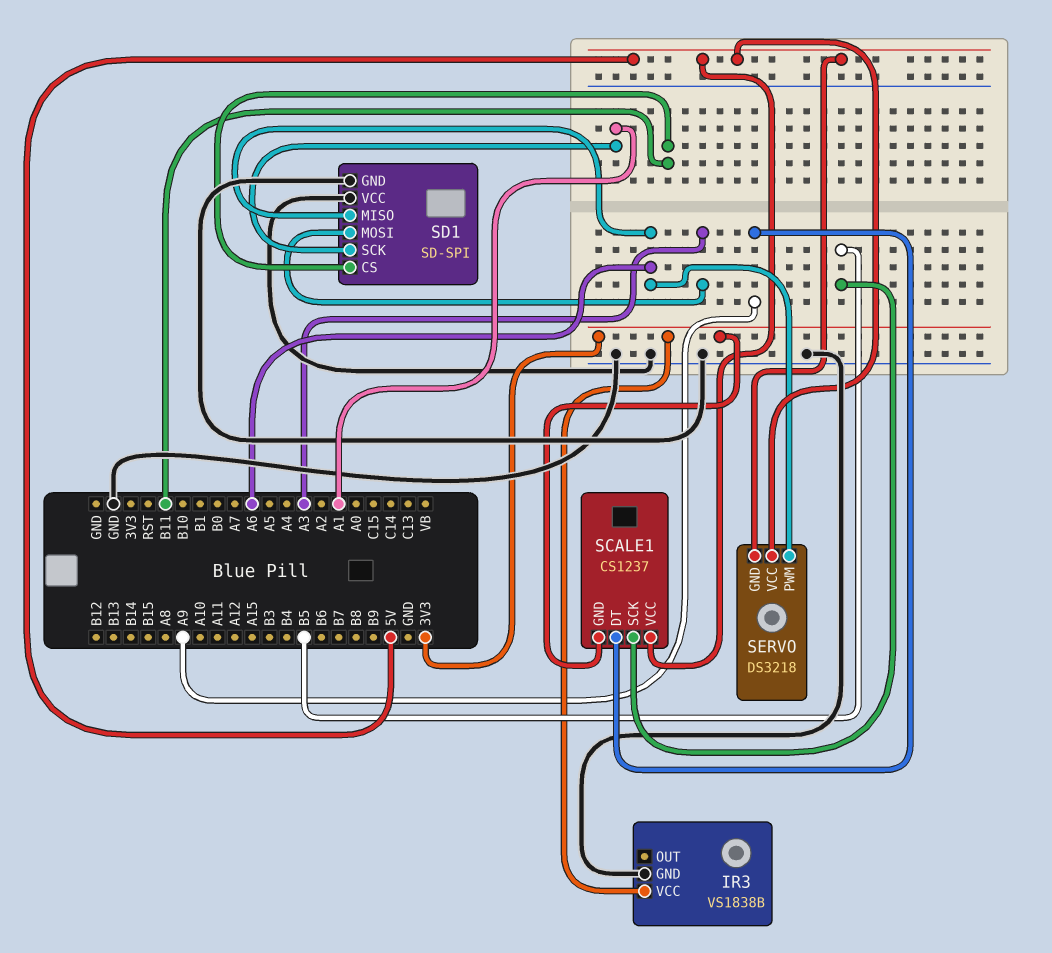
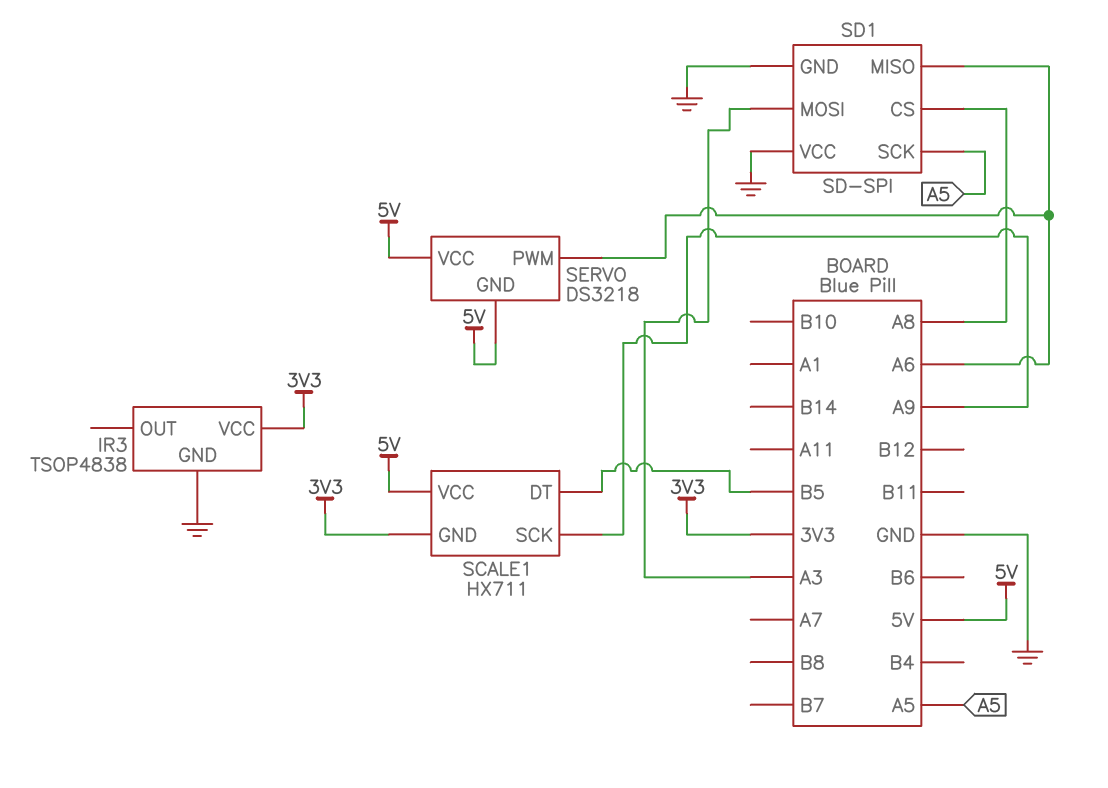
IR3: VS1838B -> TSOP4838
SCALE1: CS1237 -> HX711
SCALE1 pin DT: A9 -> B5
SCALE1 pin SCK: B5 -> A9
SD1 pin CS: B11 -> A8
SD1 pin SCK: A1 -> A5

